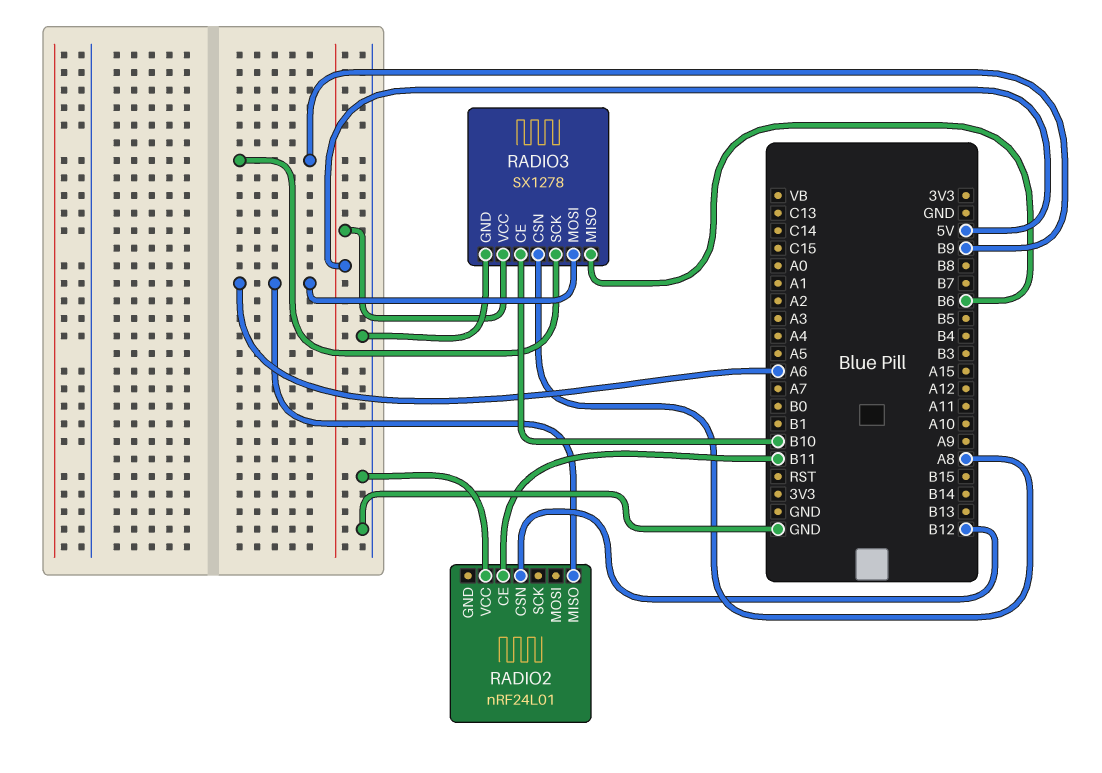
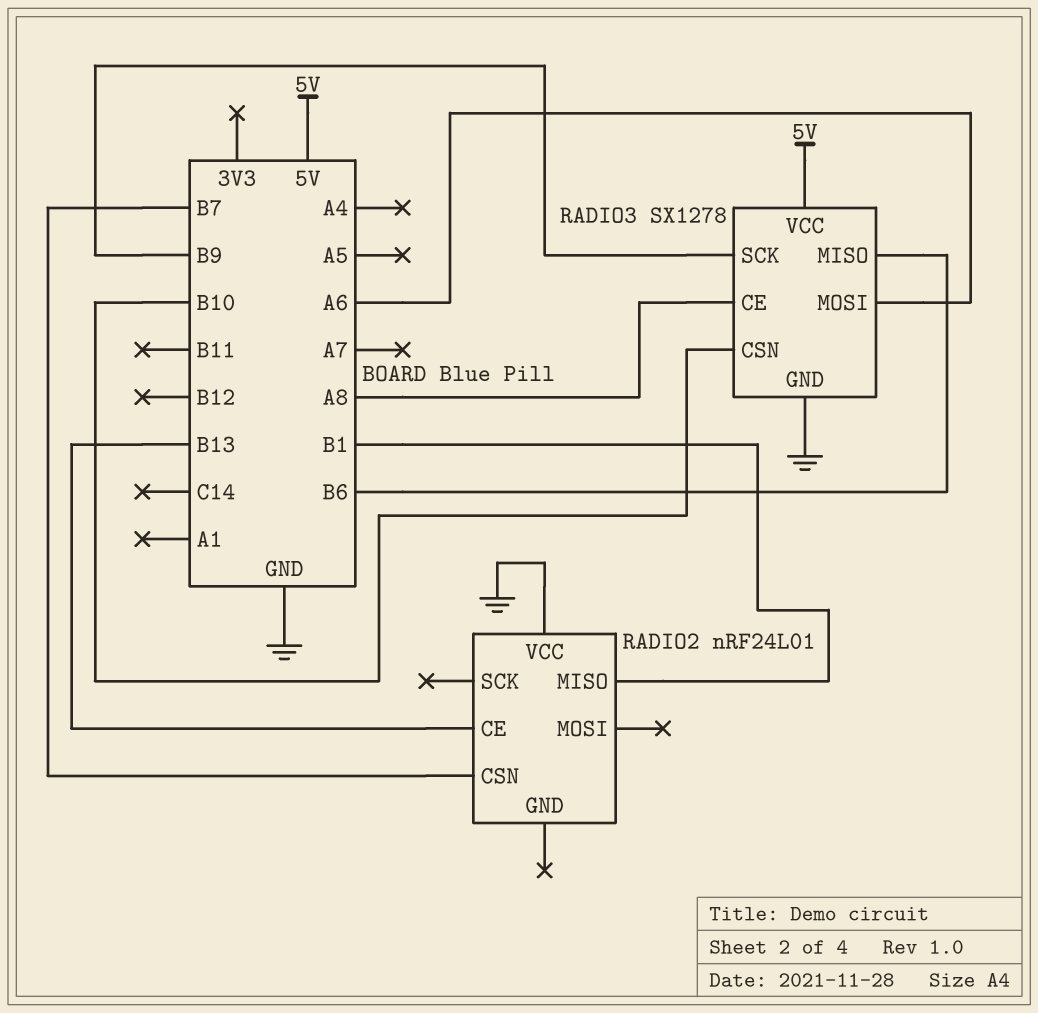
RADIO2 pin CE: B11 -> B13
RADIO2 pin CSN: B12 -> B7
RADIO2 pin MISO: A6 -> B1
RADIO3 pin CE: B10 -> A8
RADIO3 pin CSN: A8 -> B10

